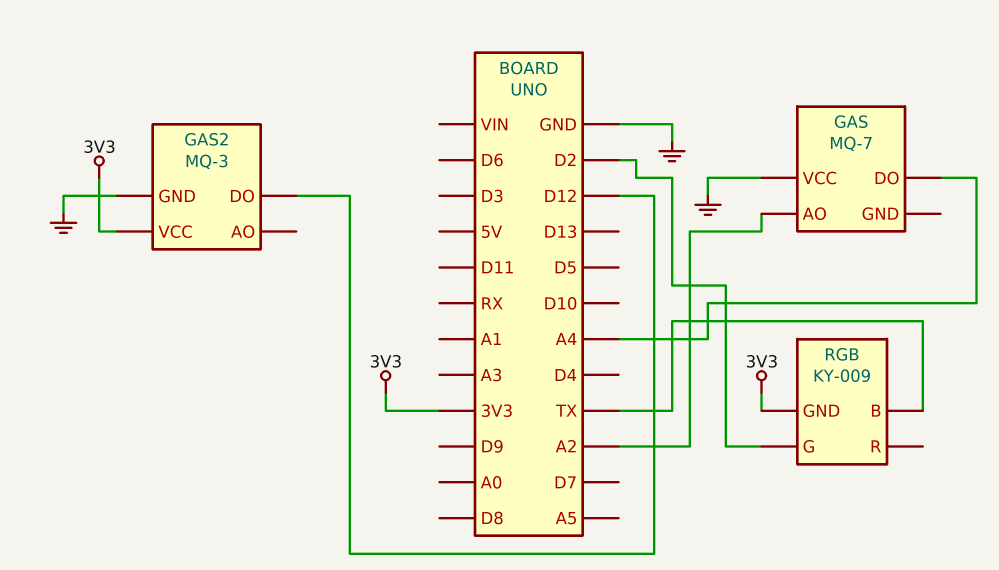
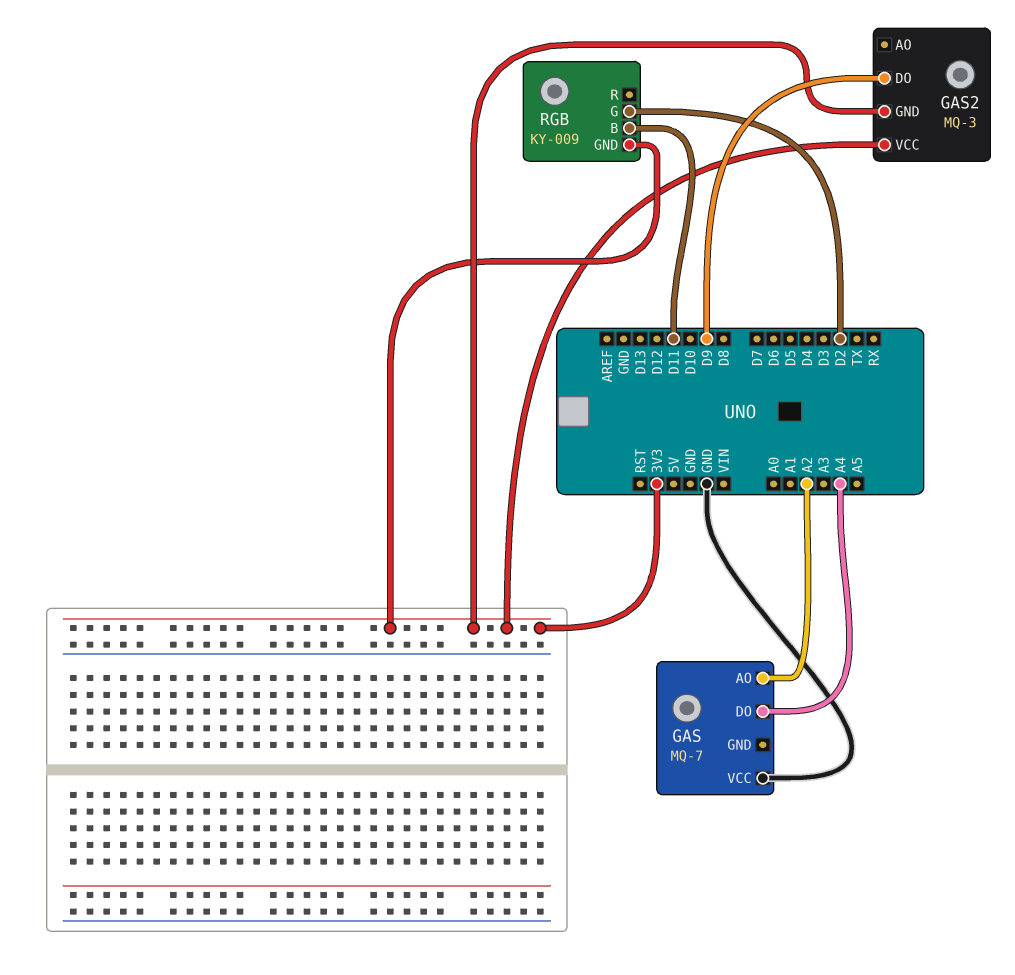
GAS2 pin DO: D12 -> D9
GAS2 pin GND: GND -> 3V3
RGB pin B: TX -> D11

